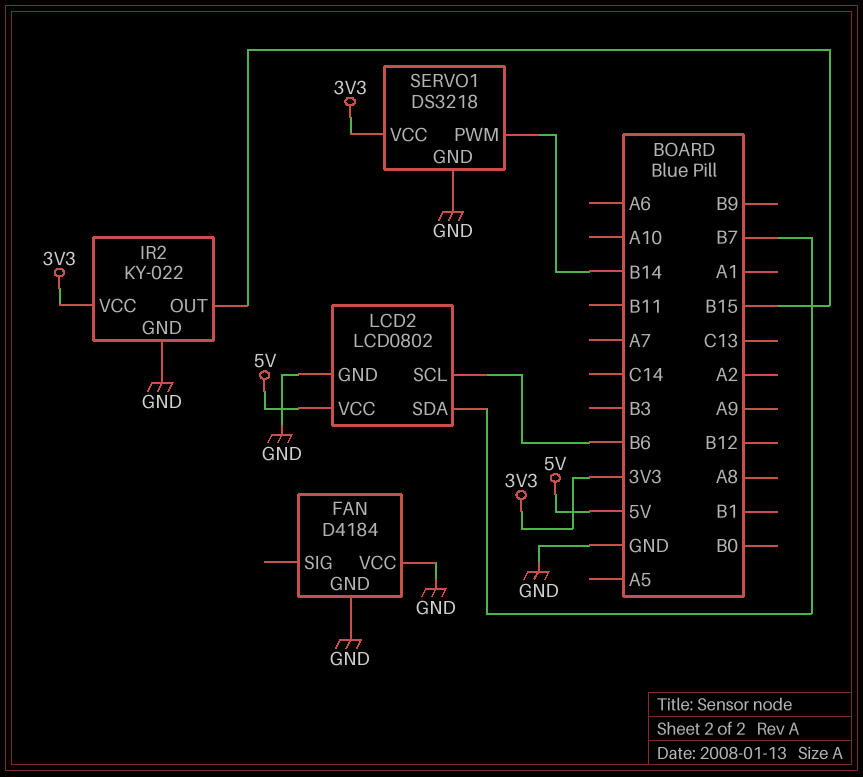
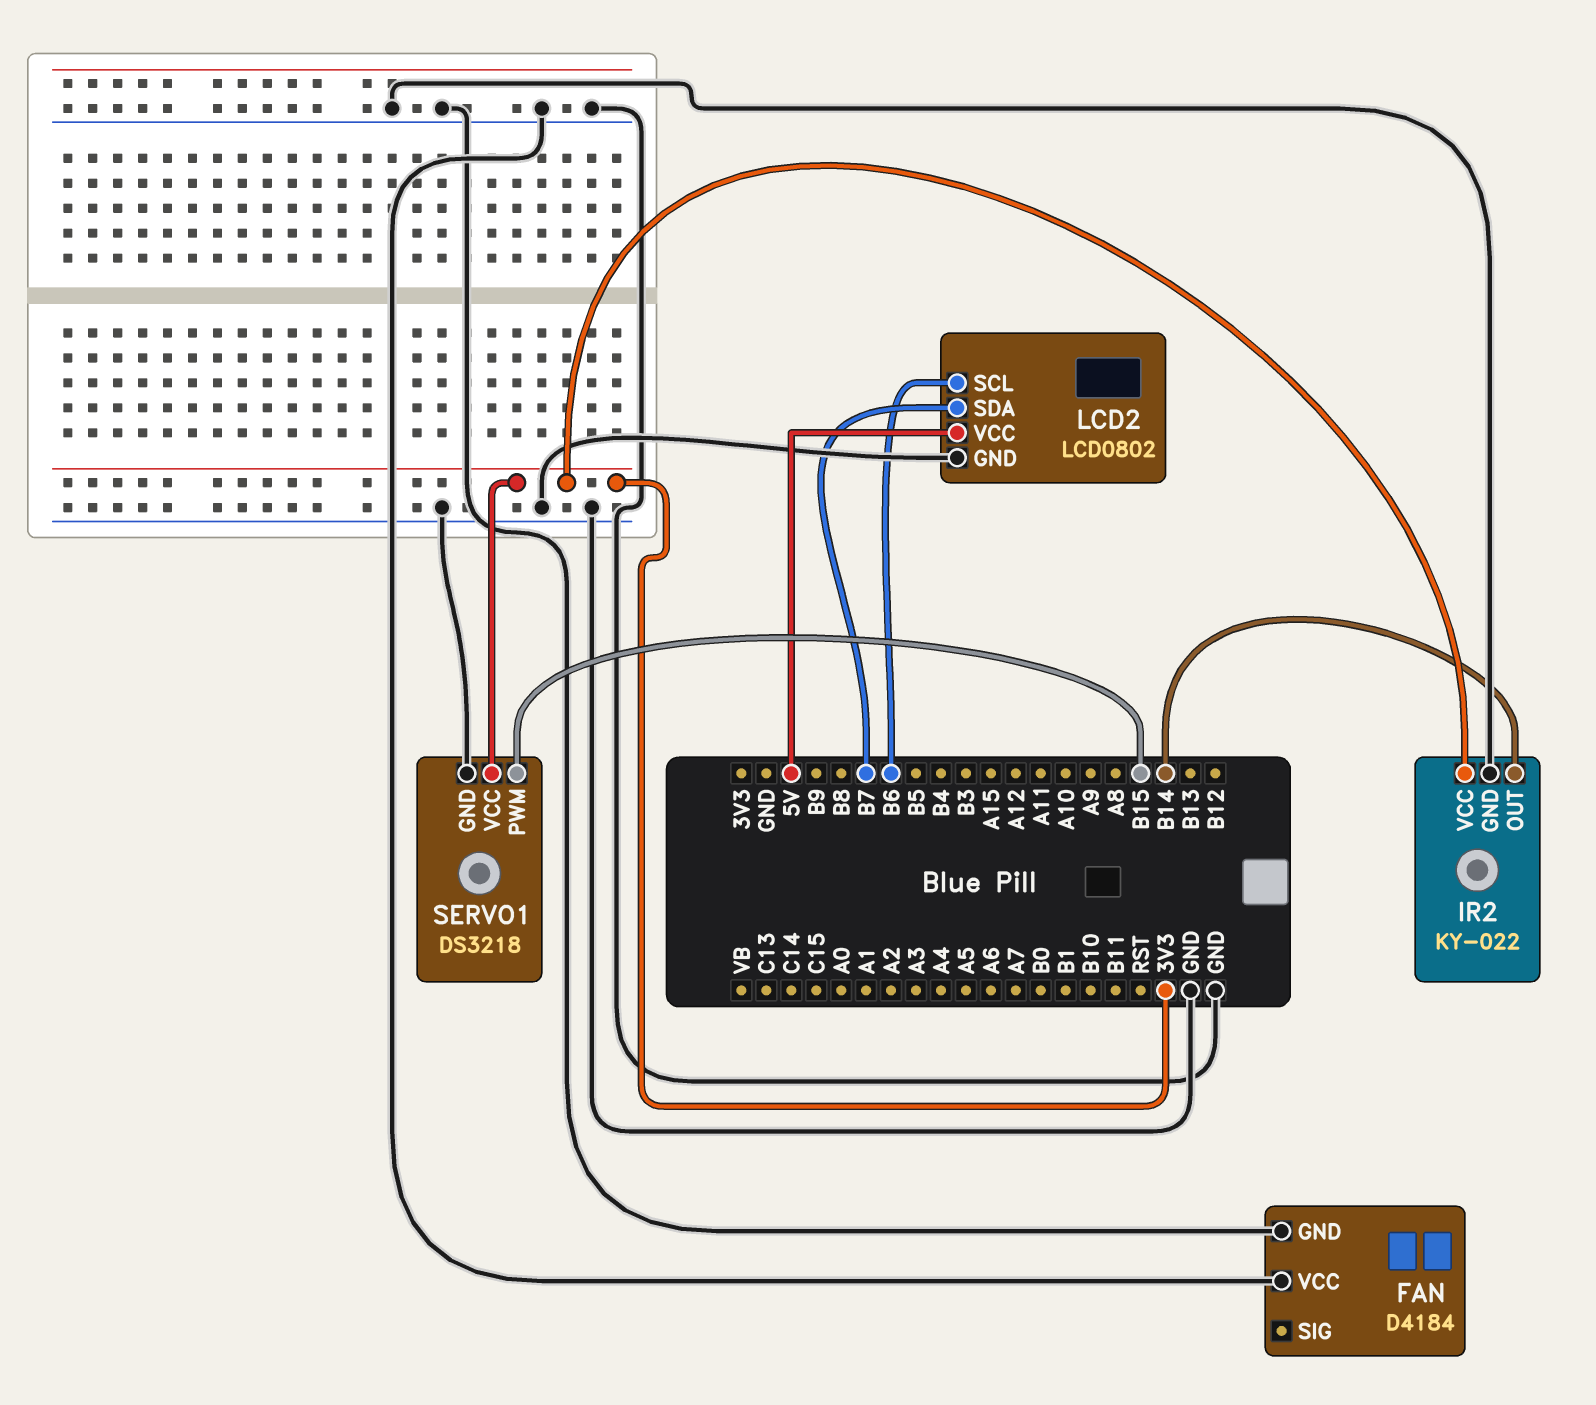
IR2 pin OUT: B15 -> B14
SERVO1 pin PWM: B14 -> B15

